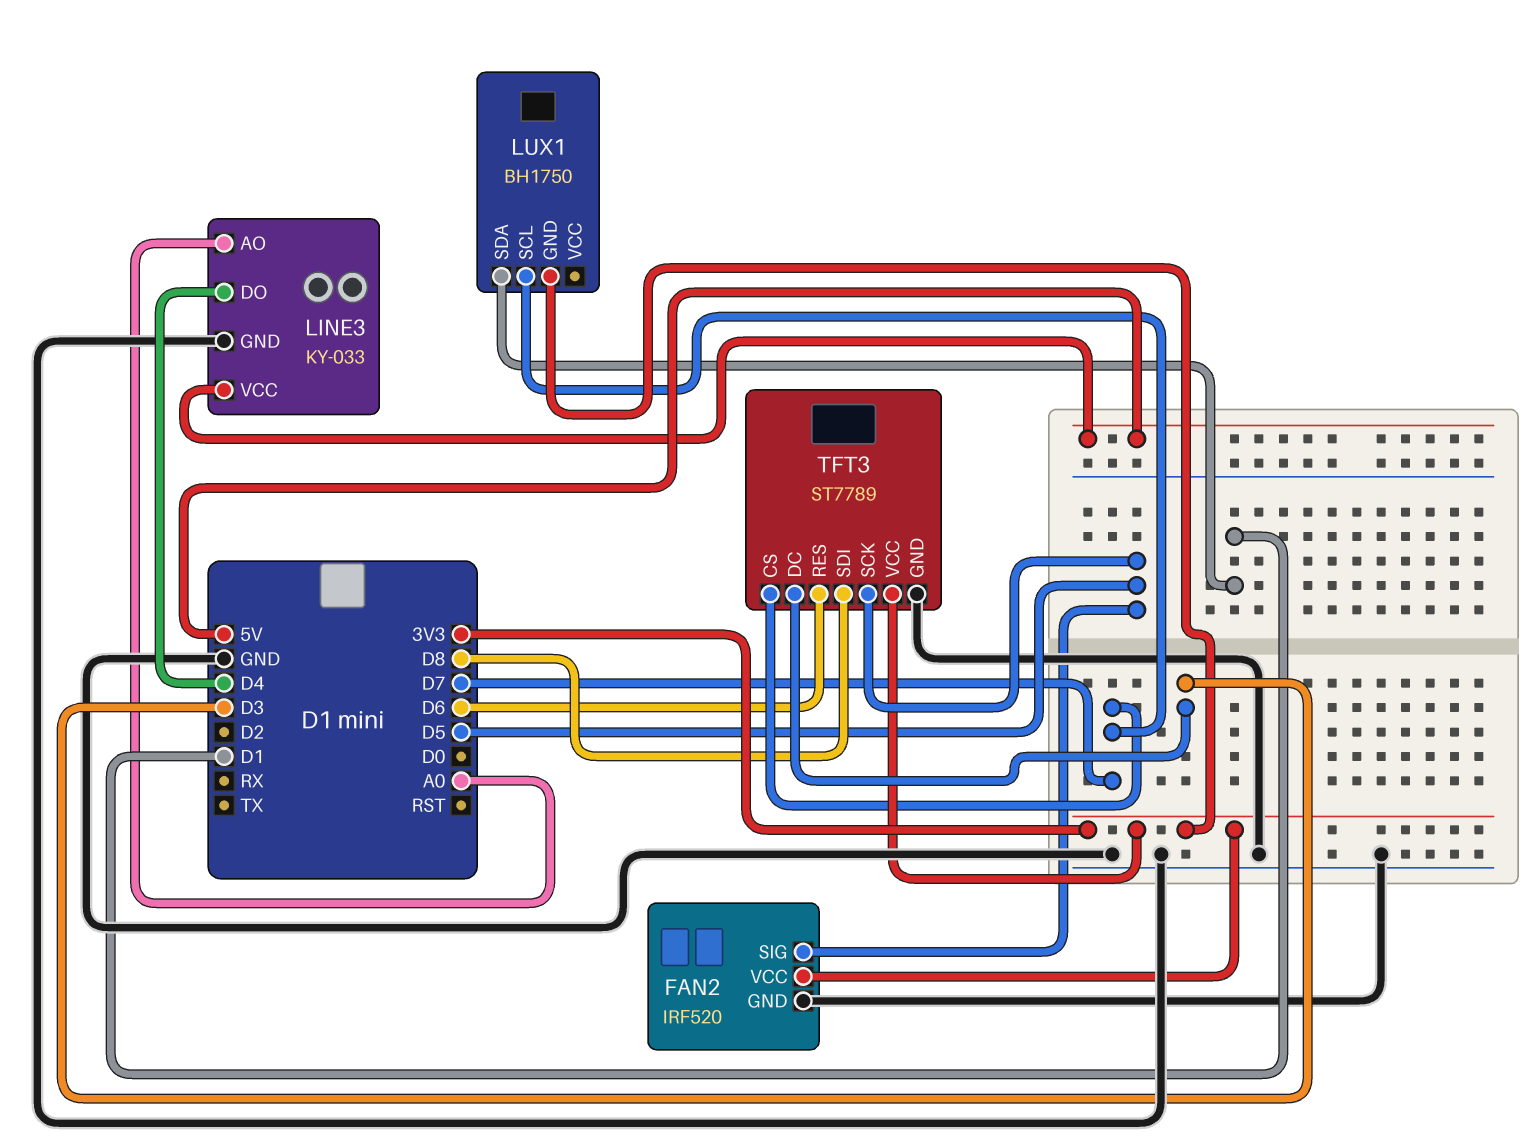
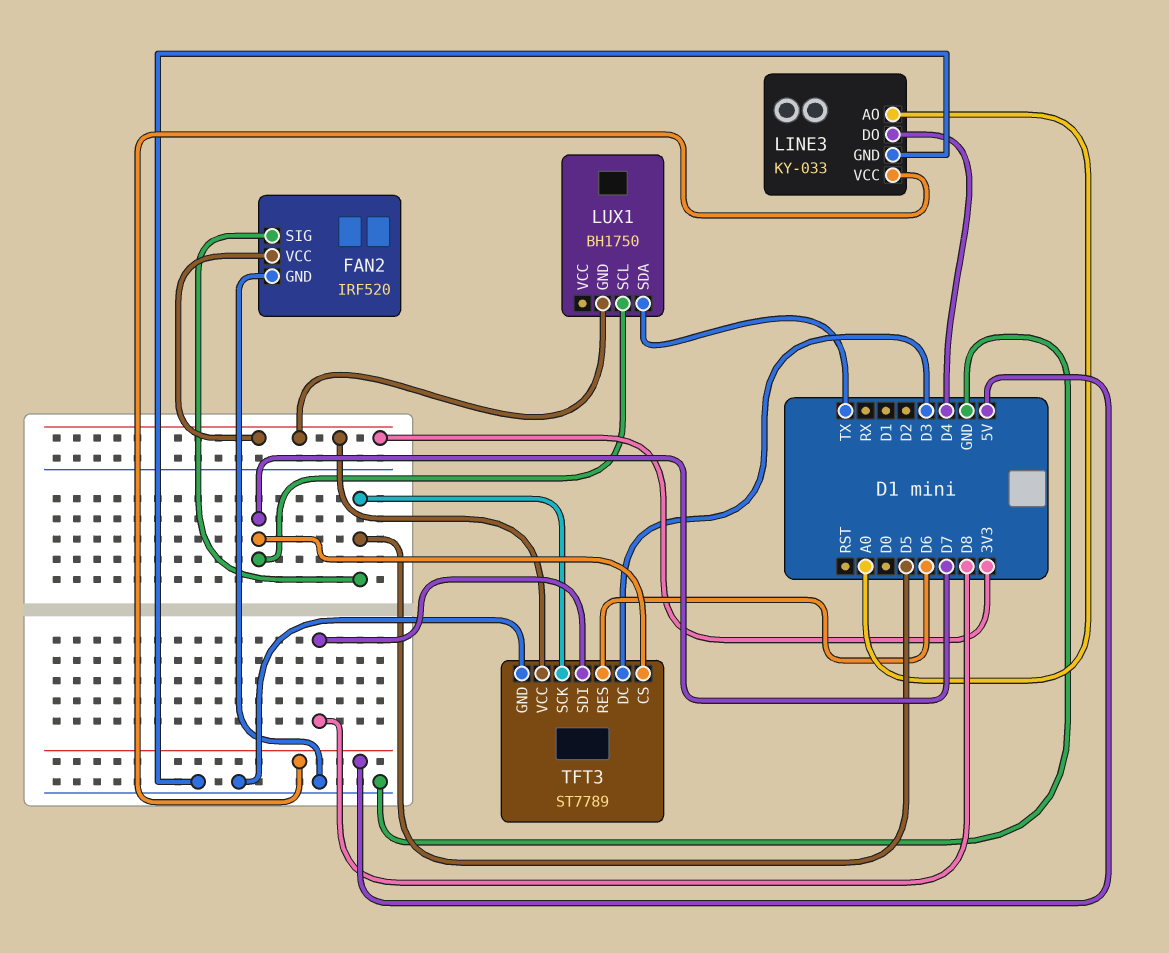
LUX1 pin SDA: D1 -> TX

